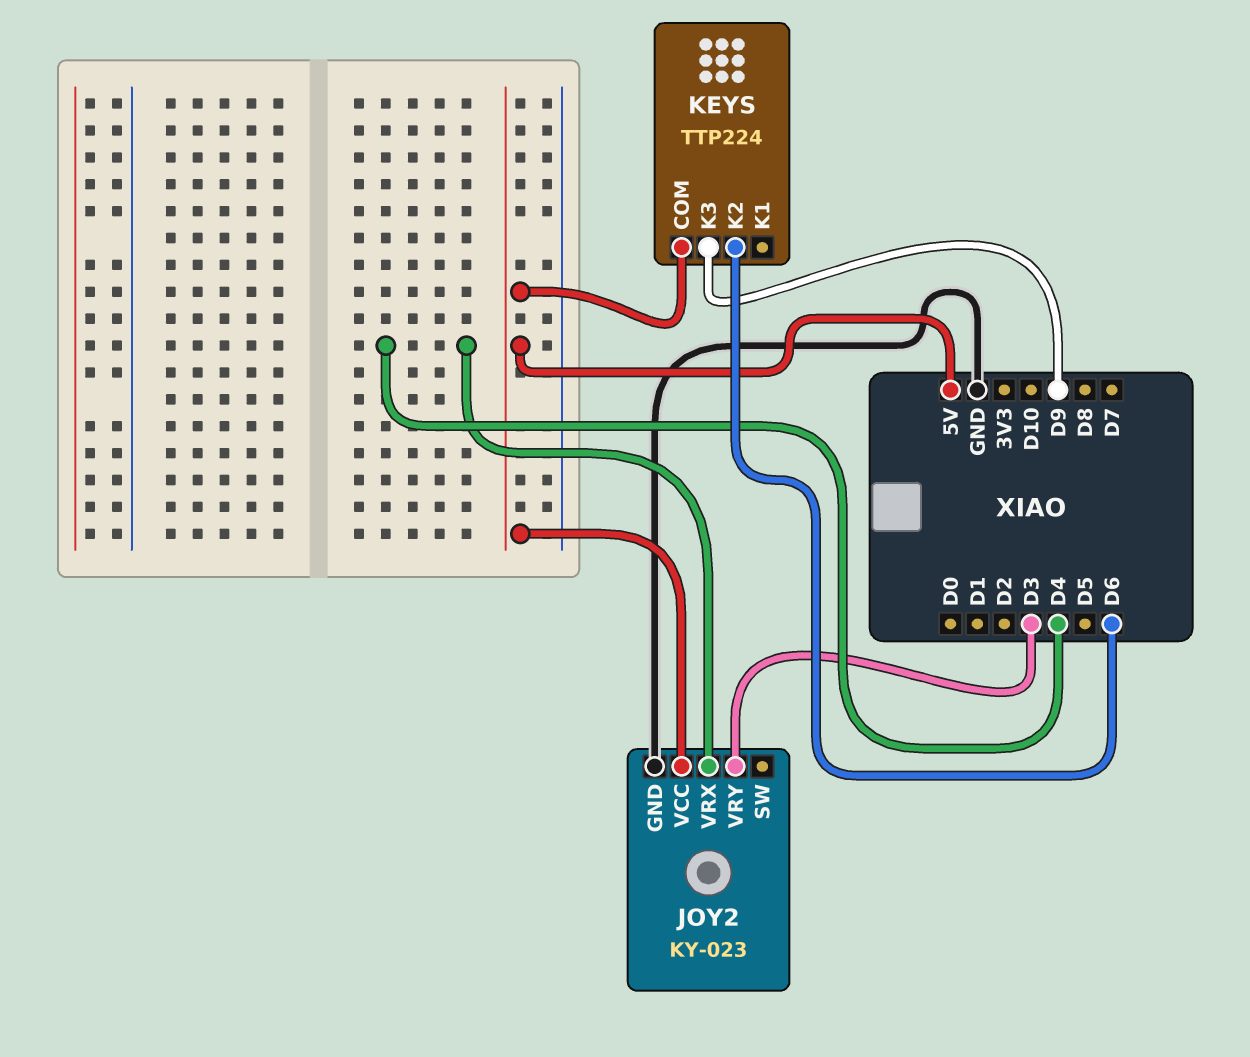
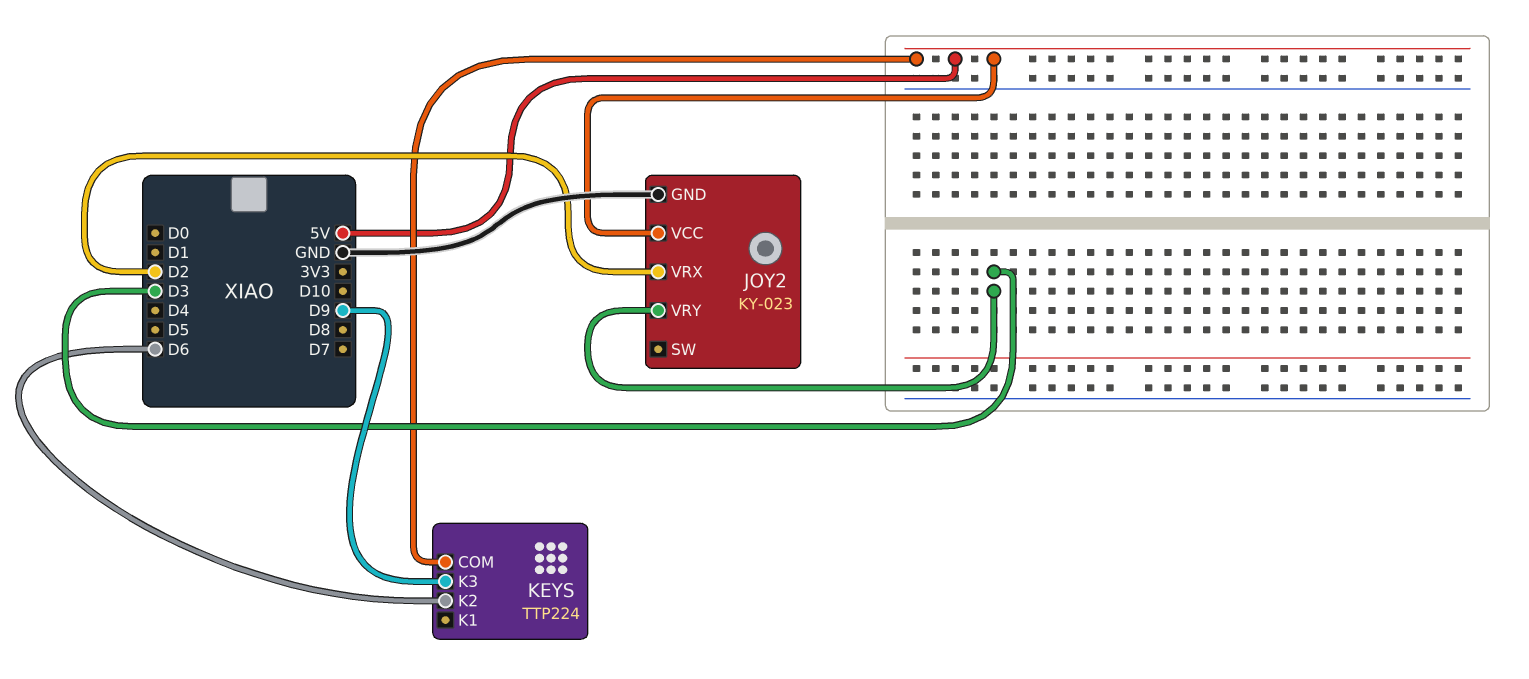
JOY2 pin VRX: D4 -> D2

